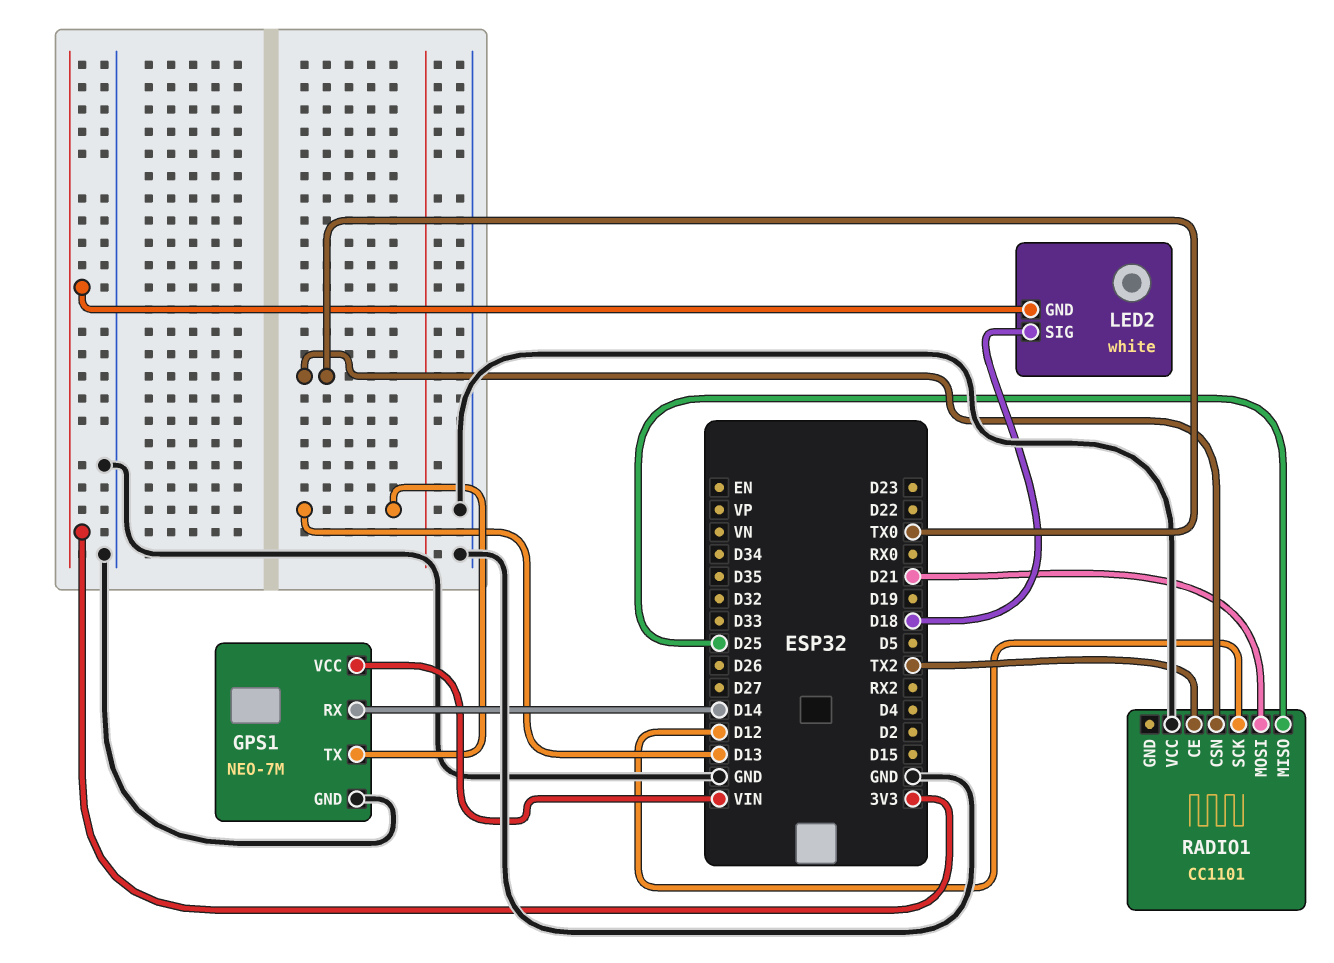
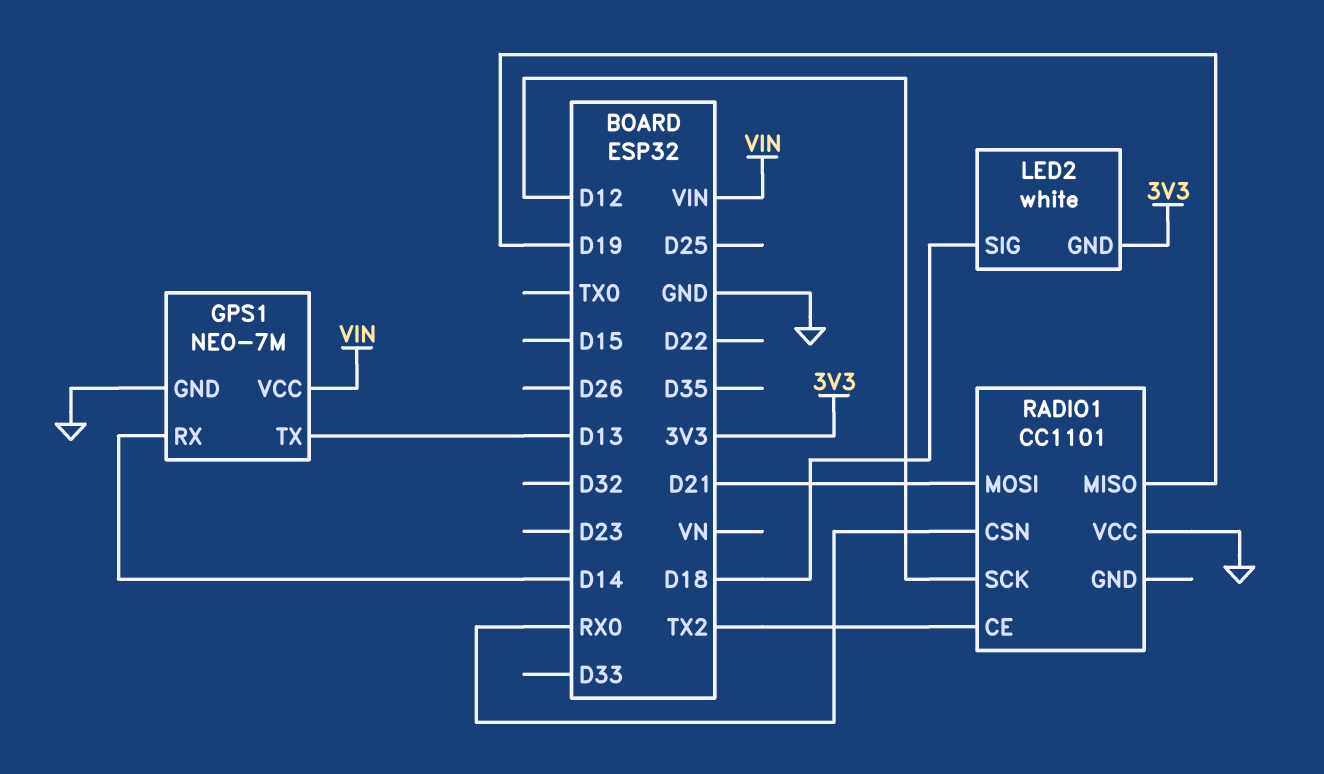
RADIO1 pin CSN: TX0 -> RX0
RADIO1 pin MISO: D25 -> D19

